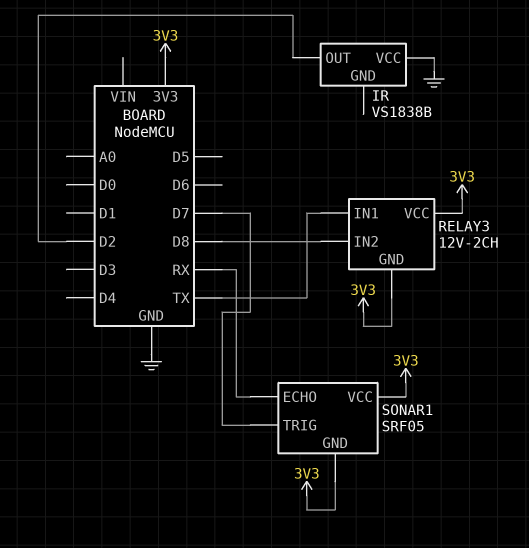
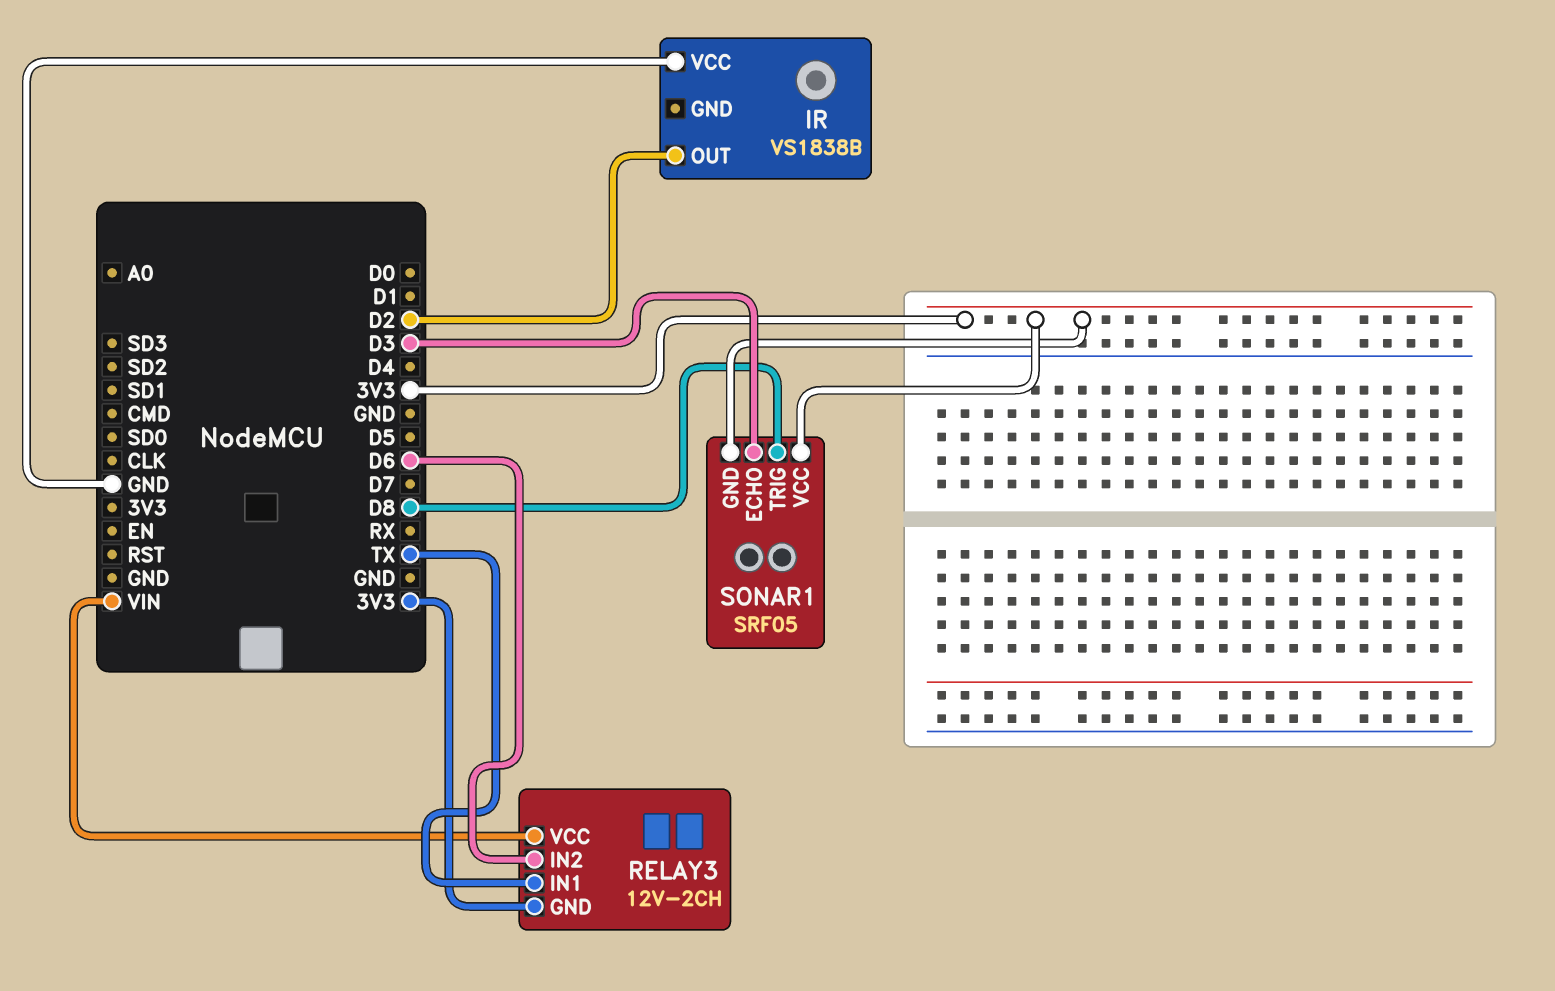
RELAY3 pin IN2: D8 -> D6
RELAY3 pin VCC: 3V3 -> VIN
SONAR1 pin ECHO: RX -> D3
SONAR1 pin TRIG: D7 -> D8

